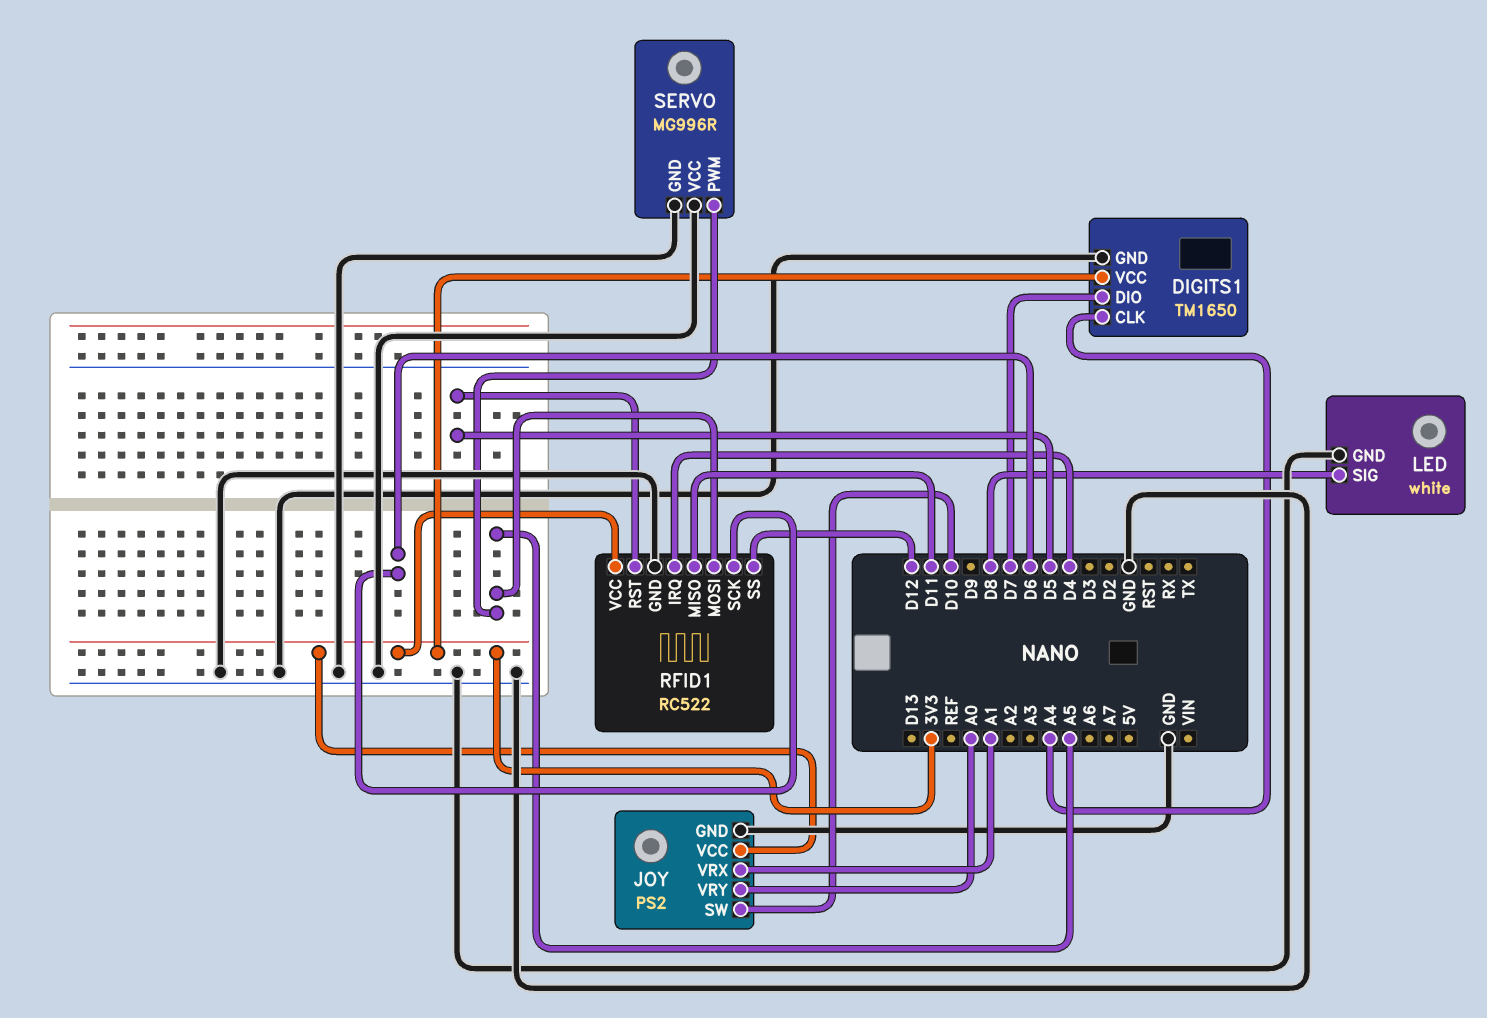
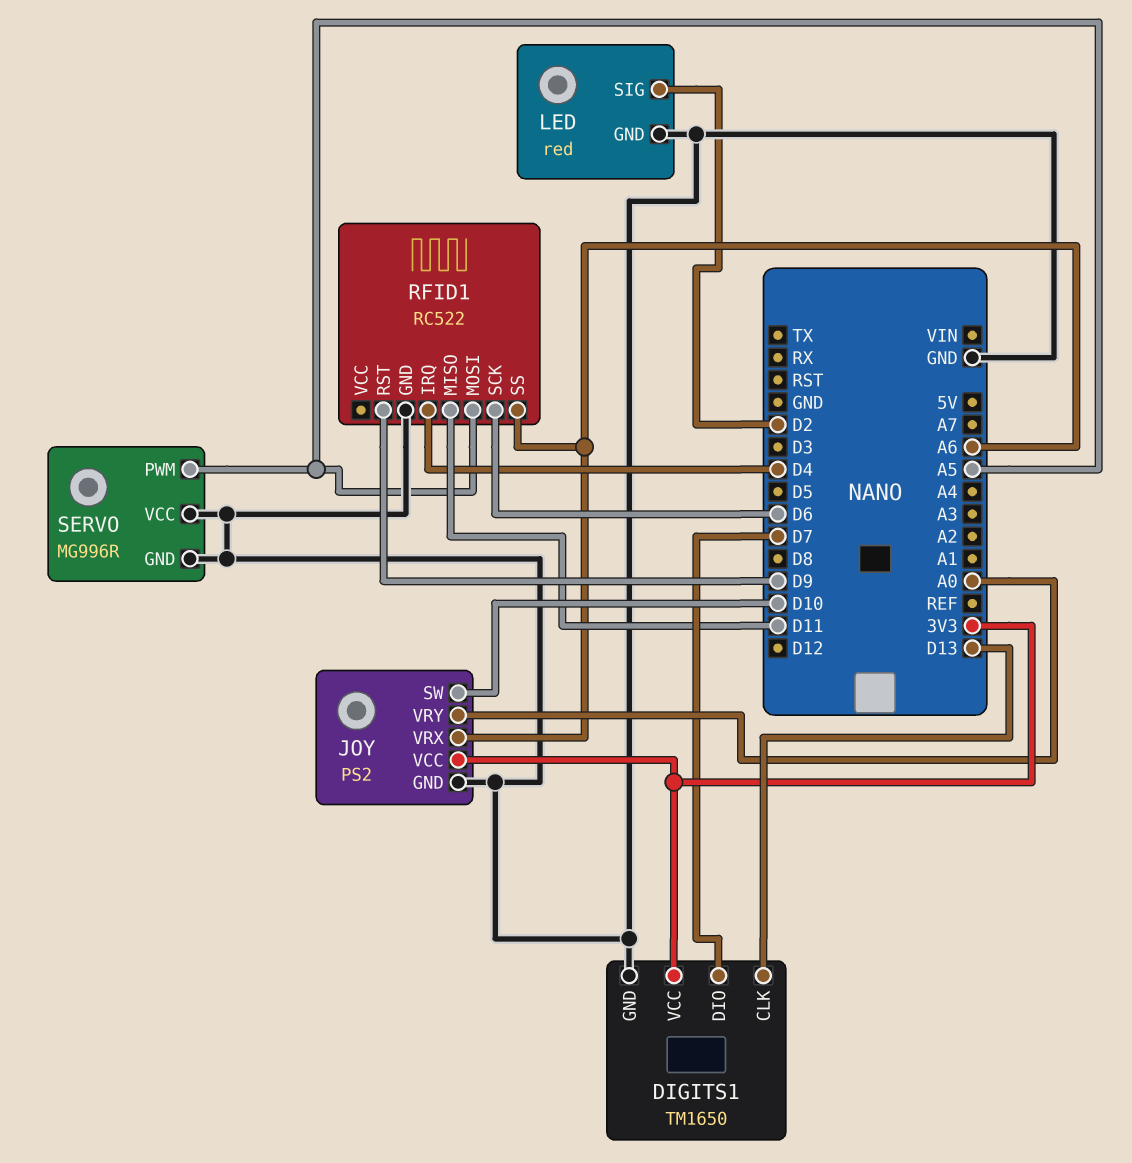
DIGITS1 pin CLK: A4 -> D13
JOY pin VRX: A1 -> A6
LED: white -> red
LED pin SIG: D8 -> D2
RFID1 pin RST: D5 -> D9
RFID1 pin SS: D12 -> A6
RFID1 pin VCC: 3V3 -> none

